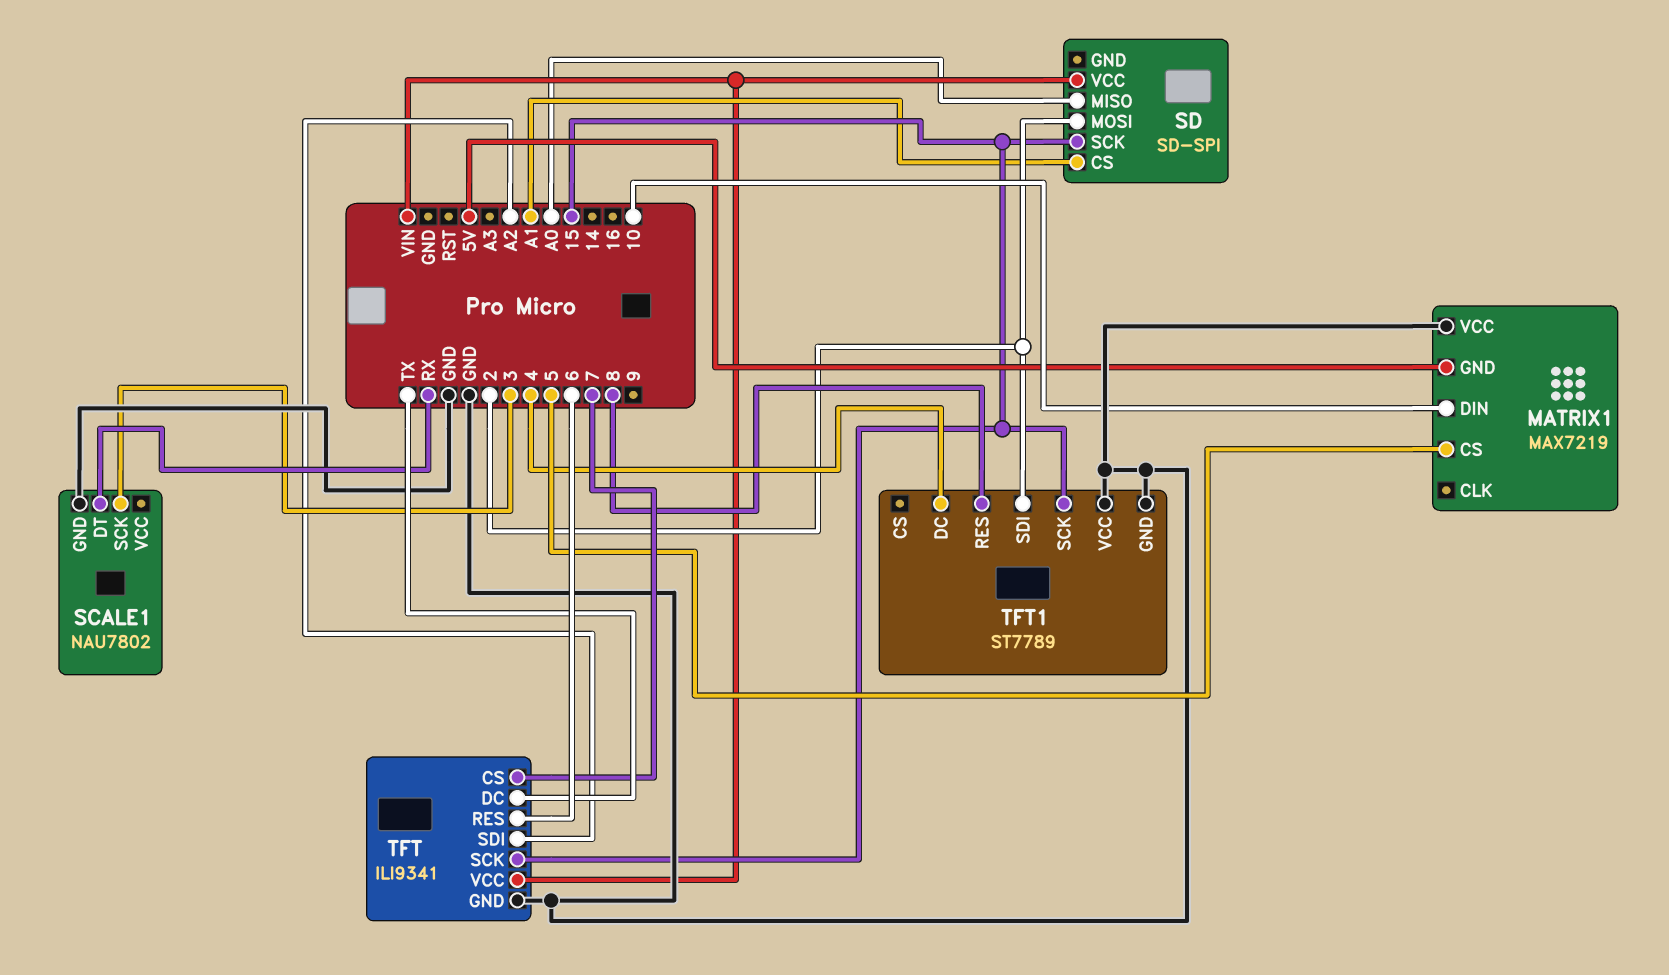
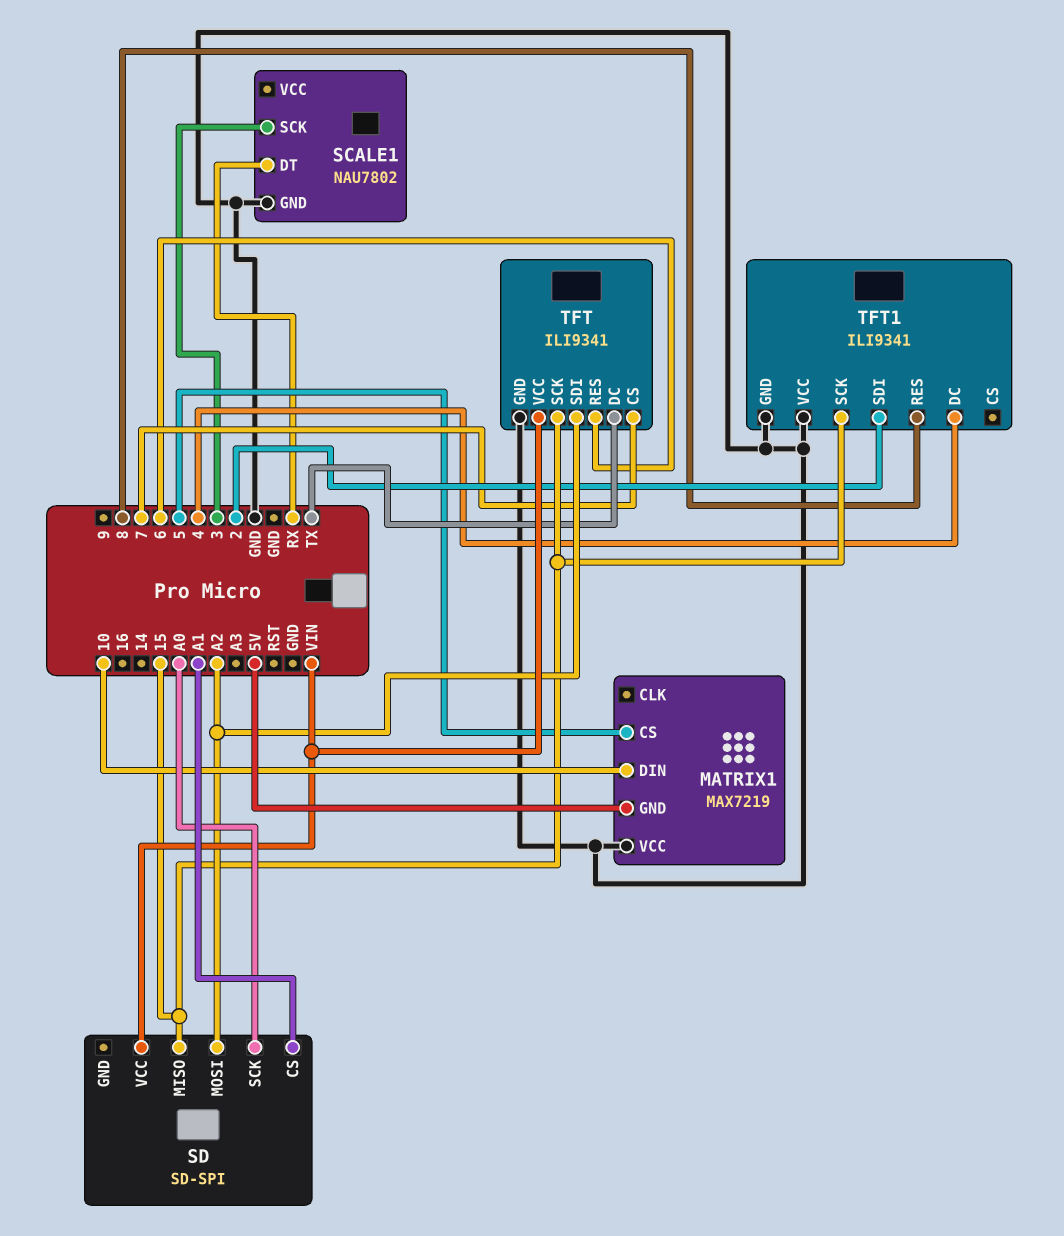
SD pin MISO: A0 -> 15
SD pin MOSI: 2 -> A2
SD pin SCK: 15 -> A0
TFT1: ST7789 -> ILI9341

